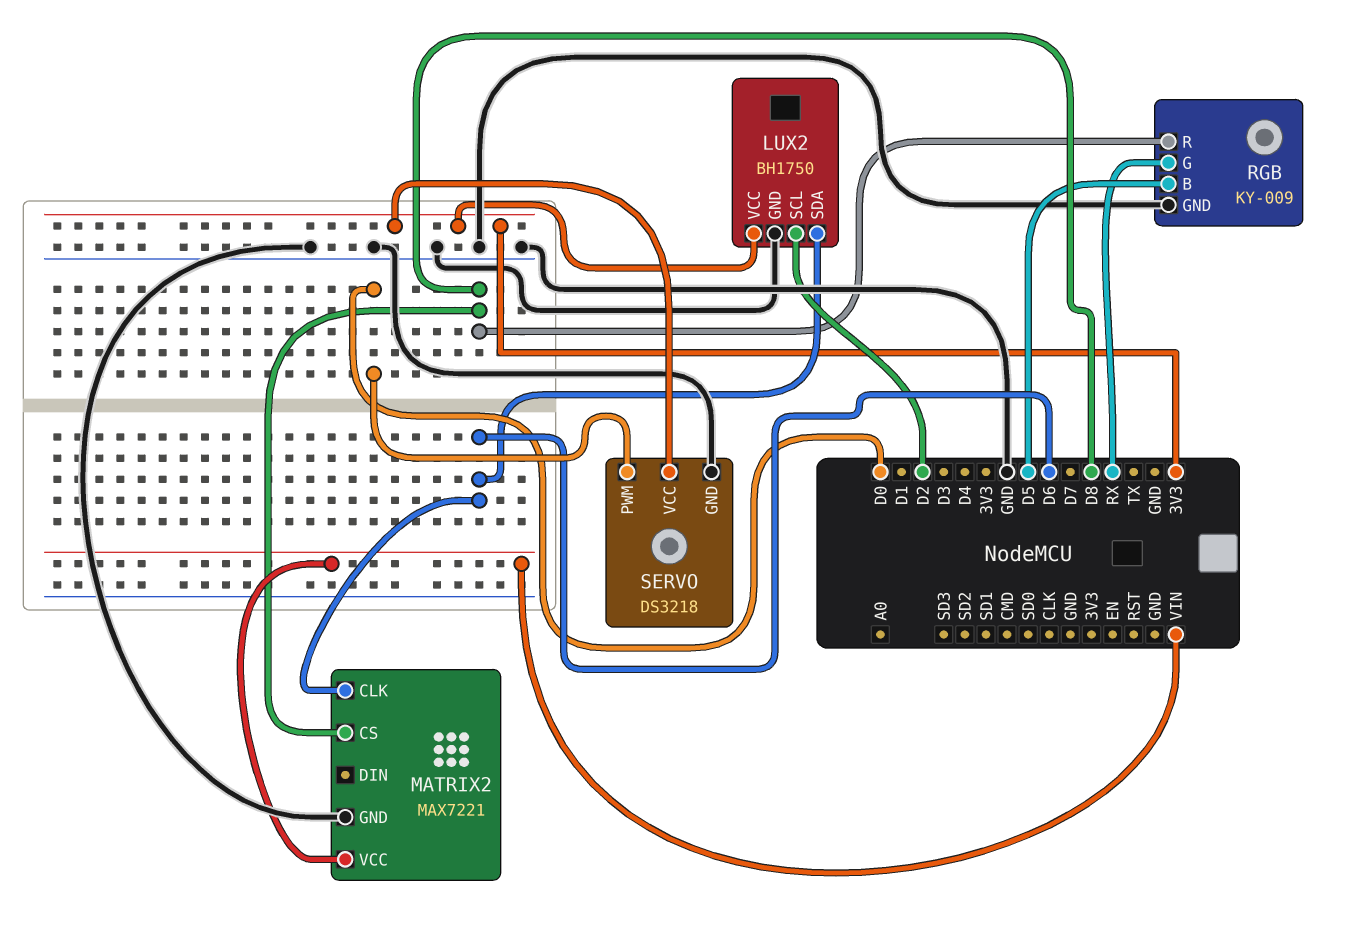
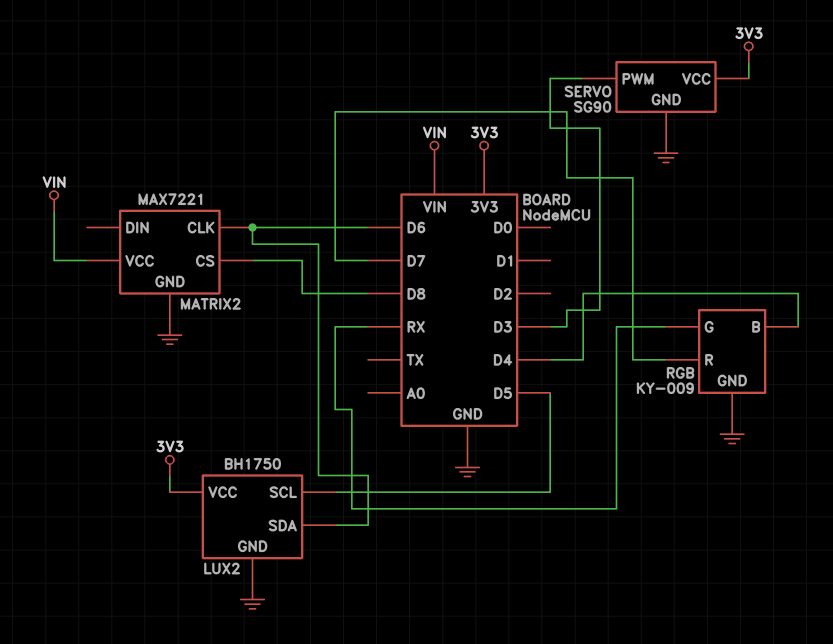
LUX2 pin SCL: D2 -> D5
RGB pin B: D5 -> D4
RGB pin R: D8 -> D7
SERVO: DS3218 -> SG90
SERVO pin PWM: D0 -> D3

